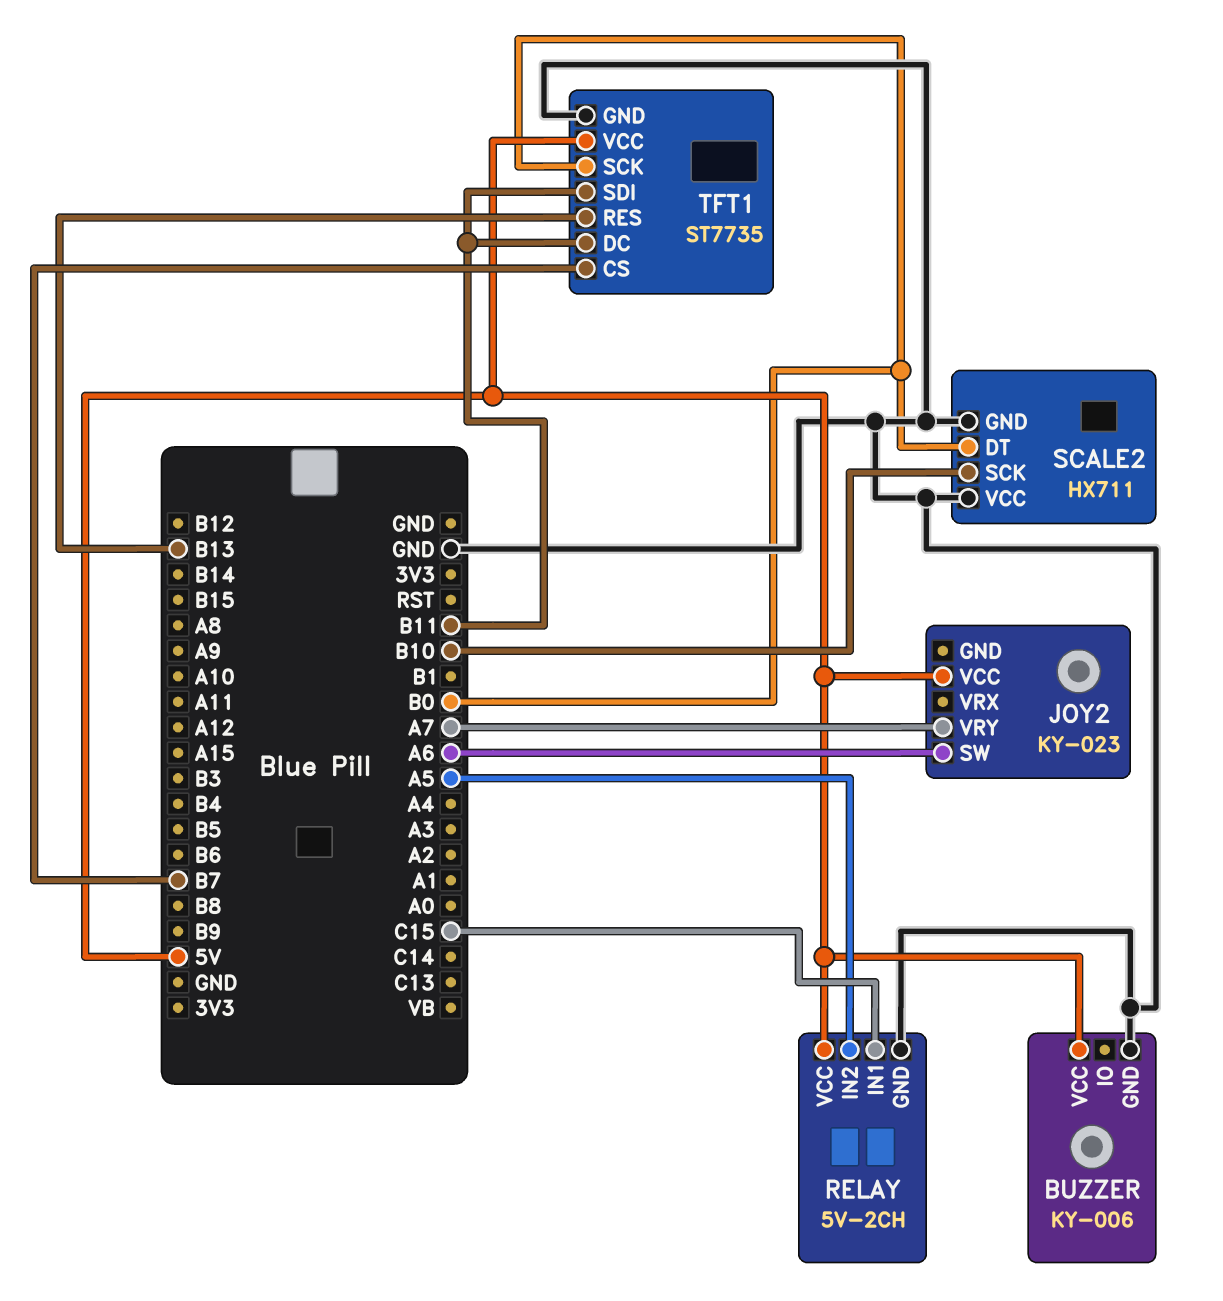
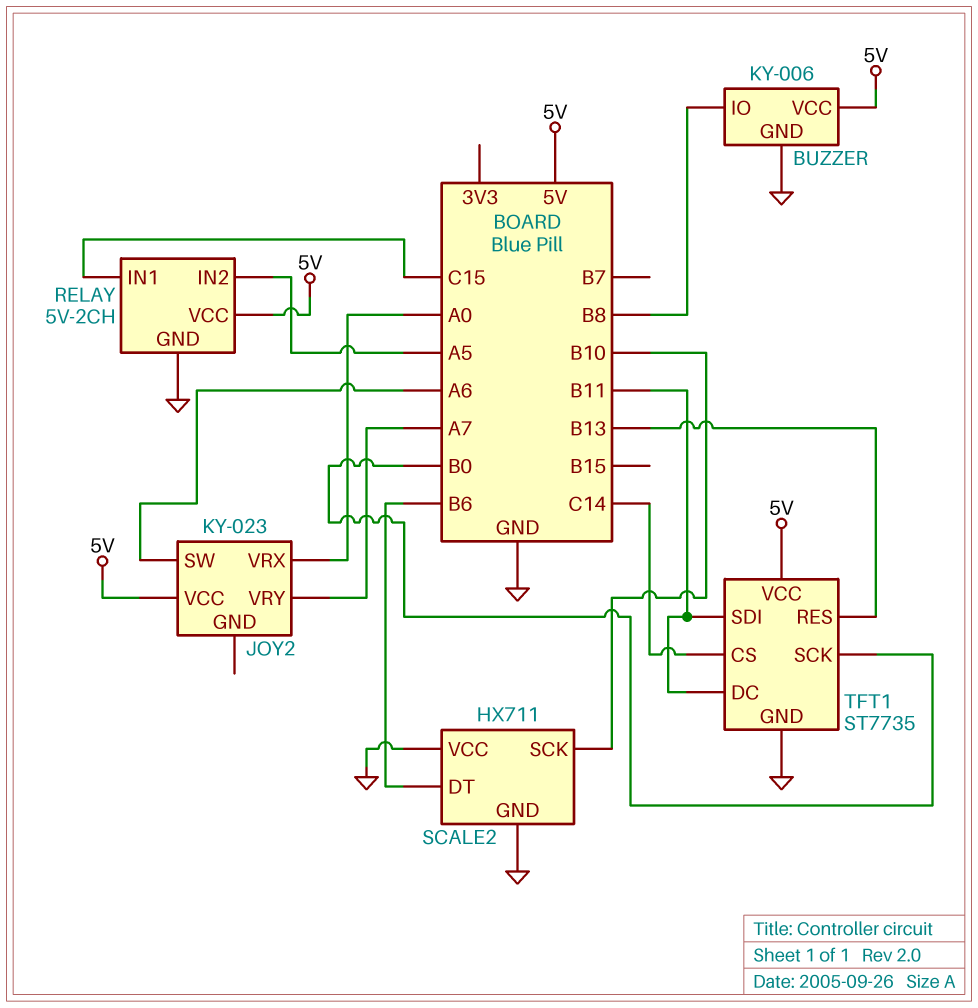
BUZZER pin IO: none -> B8
JOY2 pin VRX: none -> A0
SCALE2 pin DT: B0 -> B6
TFT1 pin CS: B7 -> C14

